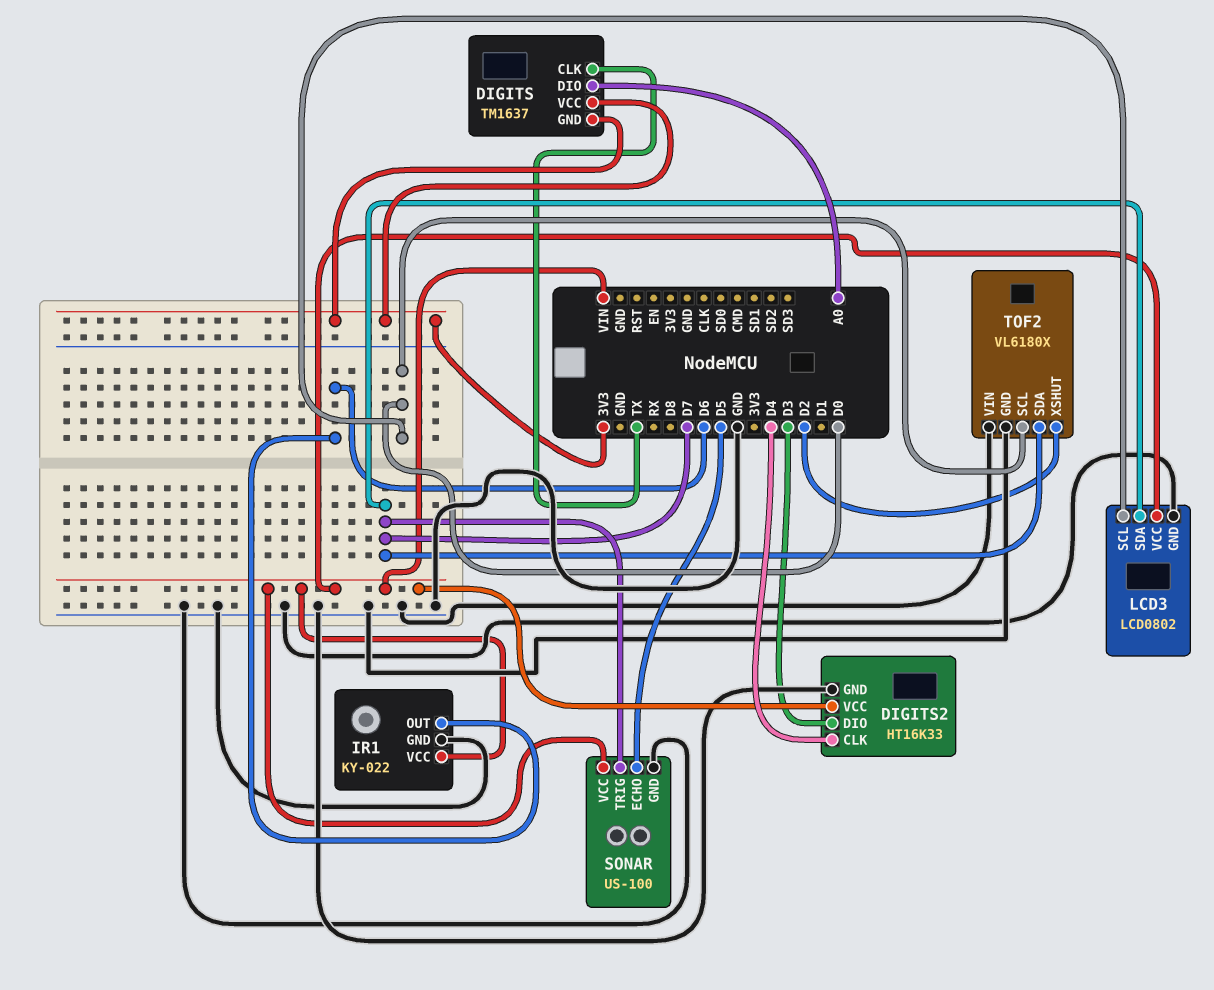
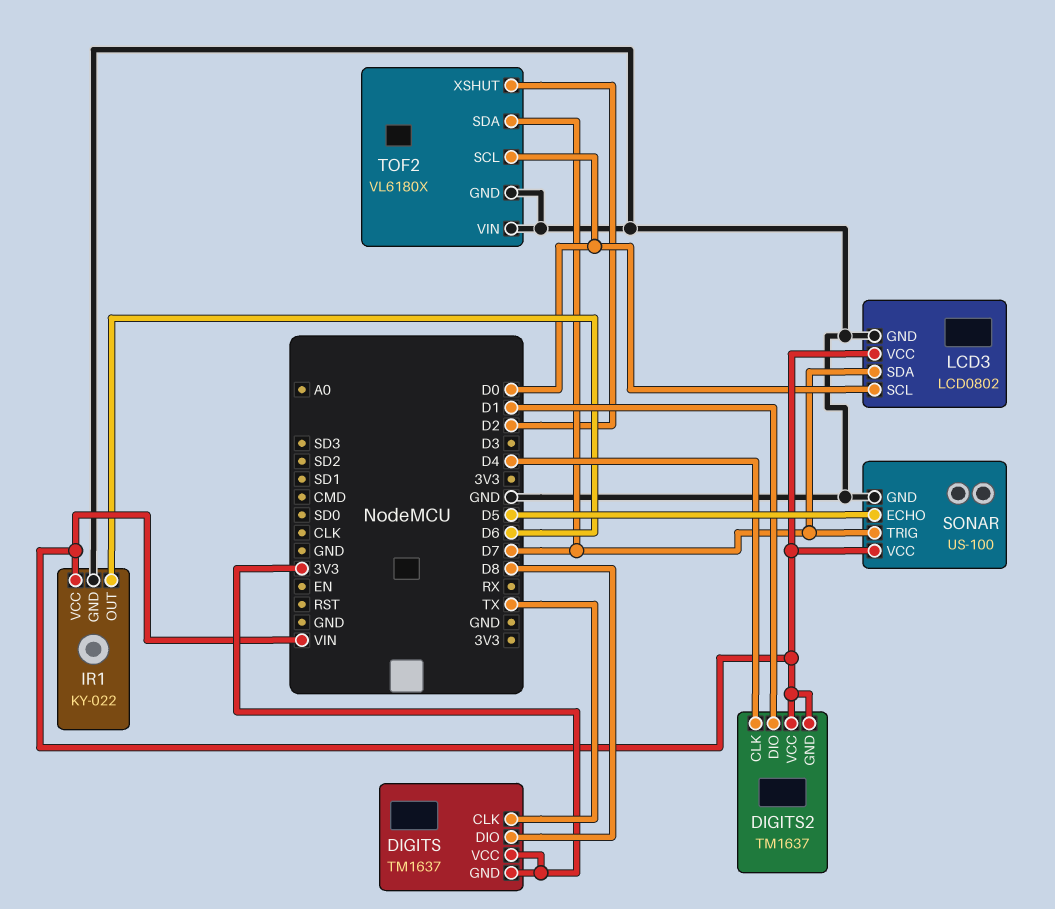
DIGITS pin DIO: A0 -> D8
DIGITS2: HT16K33 -> TM1637
DIGITS2 pin DIO: D3 -> D1
DIGITS2 pin GND: GND -> VIN

